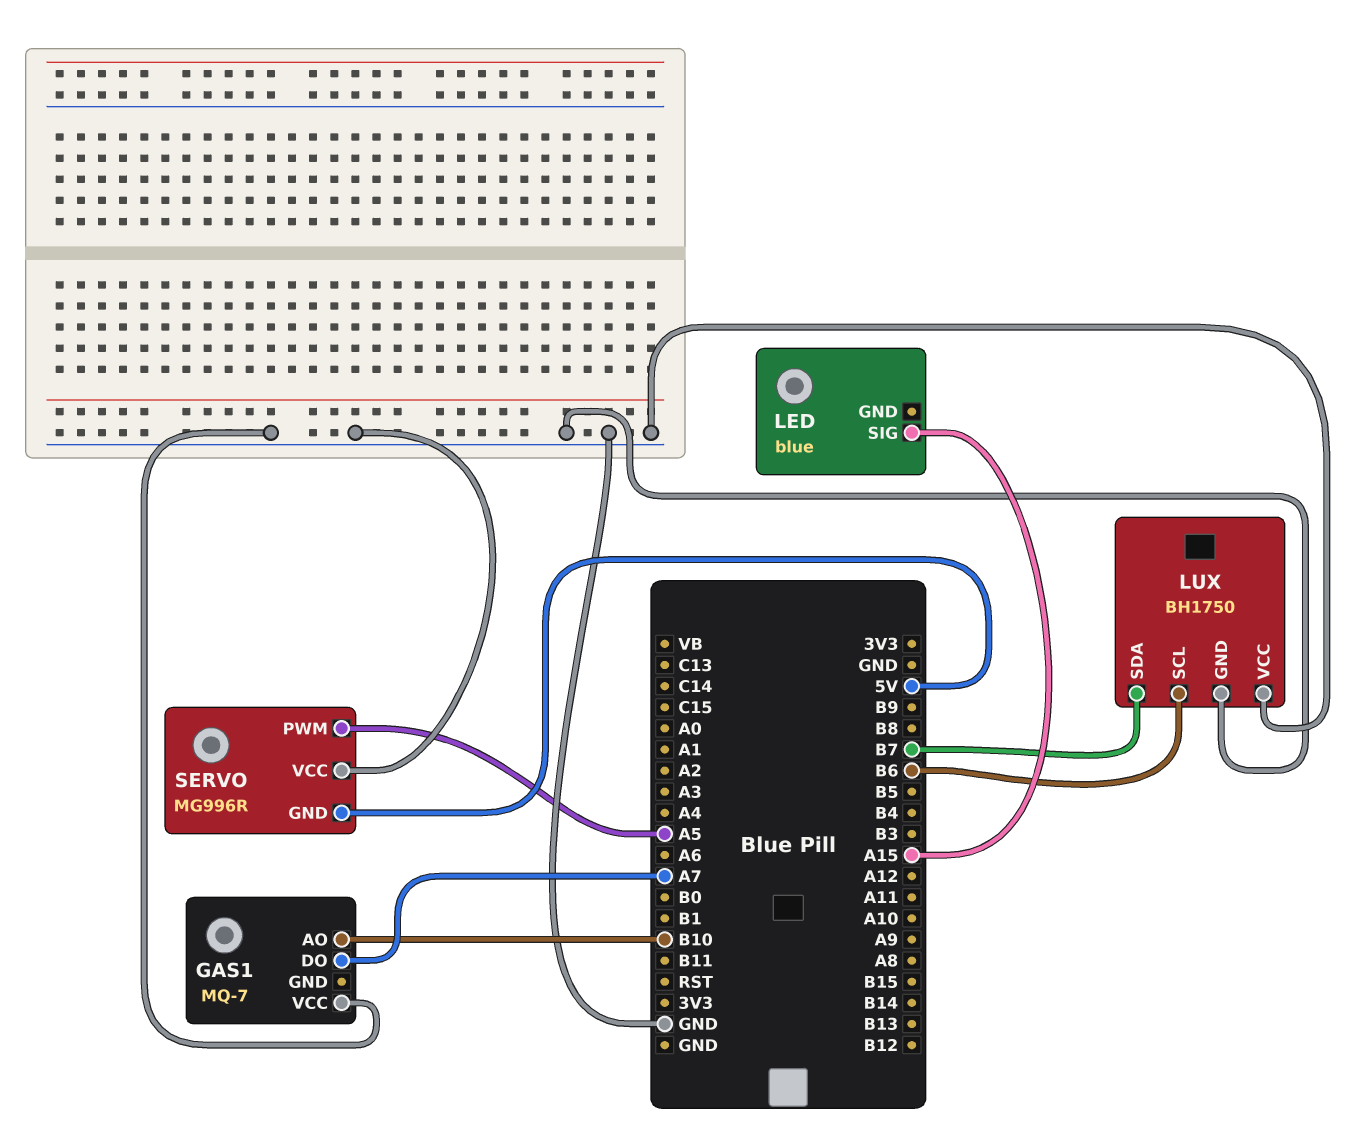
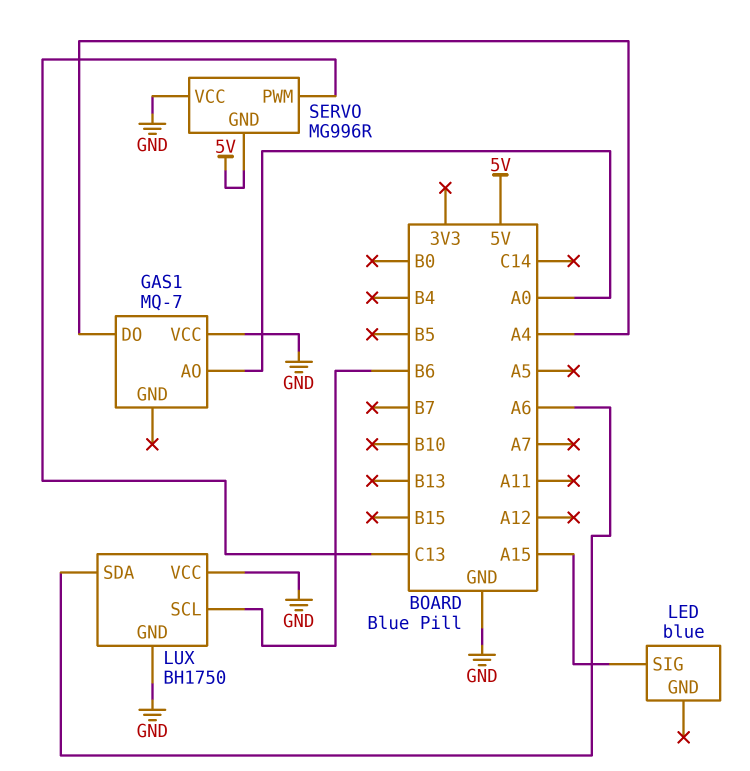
GAS1 pin AO: B10 -> A0
GAS1 pin DO: A7 -> A4
LUX pin SDA: B7 -> A6
SERVO pin PWM: A5 -> C13

